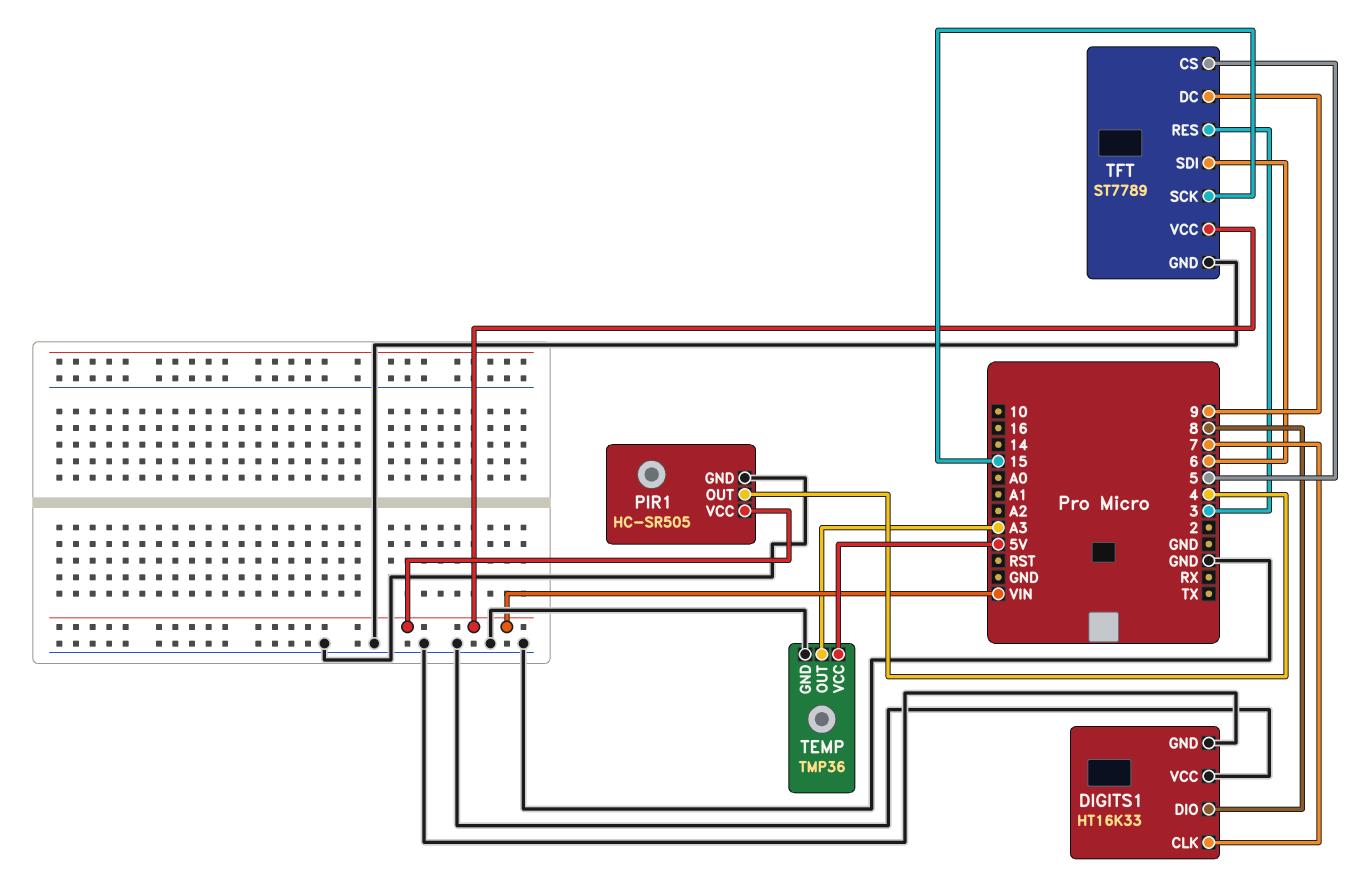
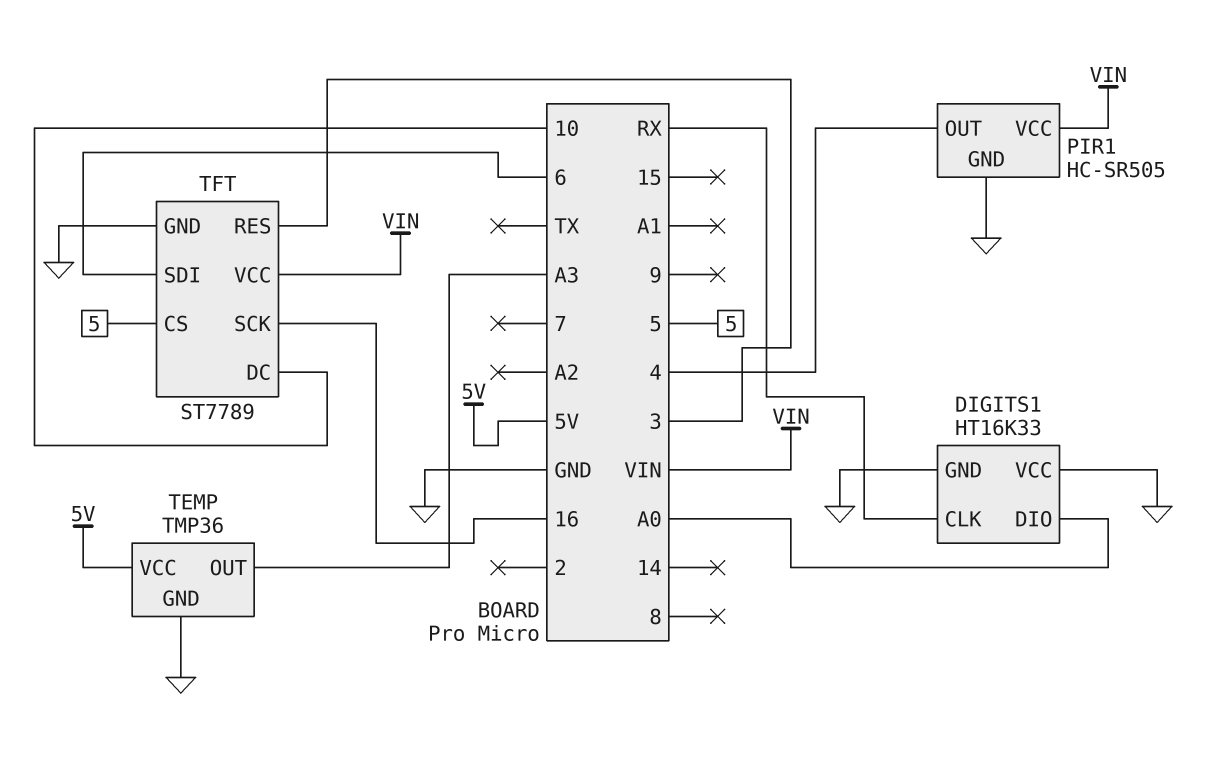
DIGITS1 pin CLK: 7 -> RX
DIGITS1 pin DIO: 8 -> A0
TFT pin DC: 9 -> 10
TFT pin SCK: 15 -> 16

